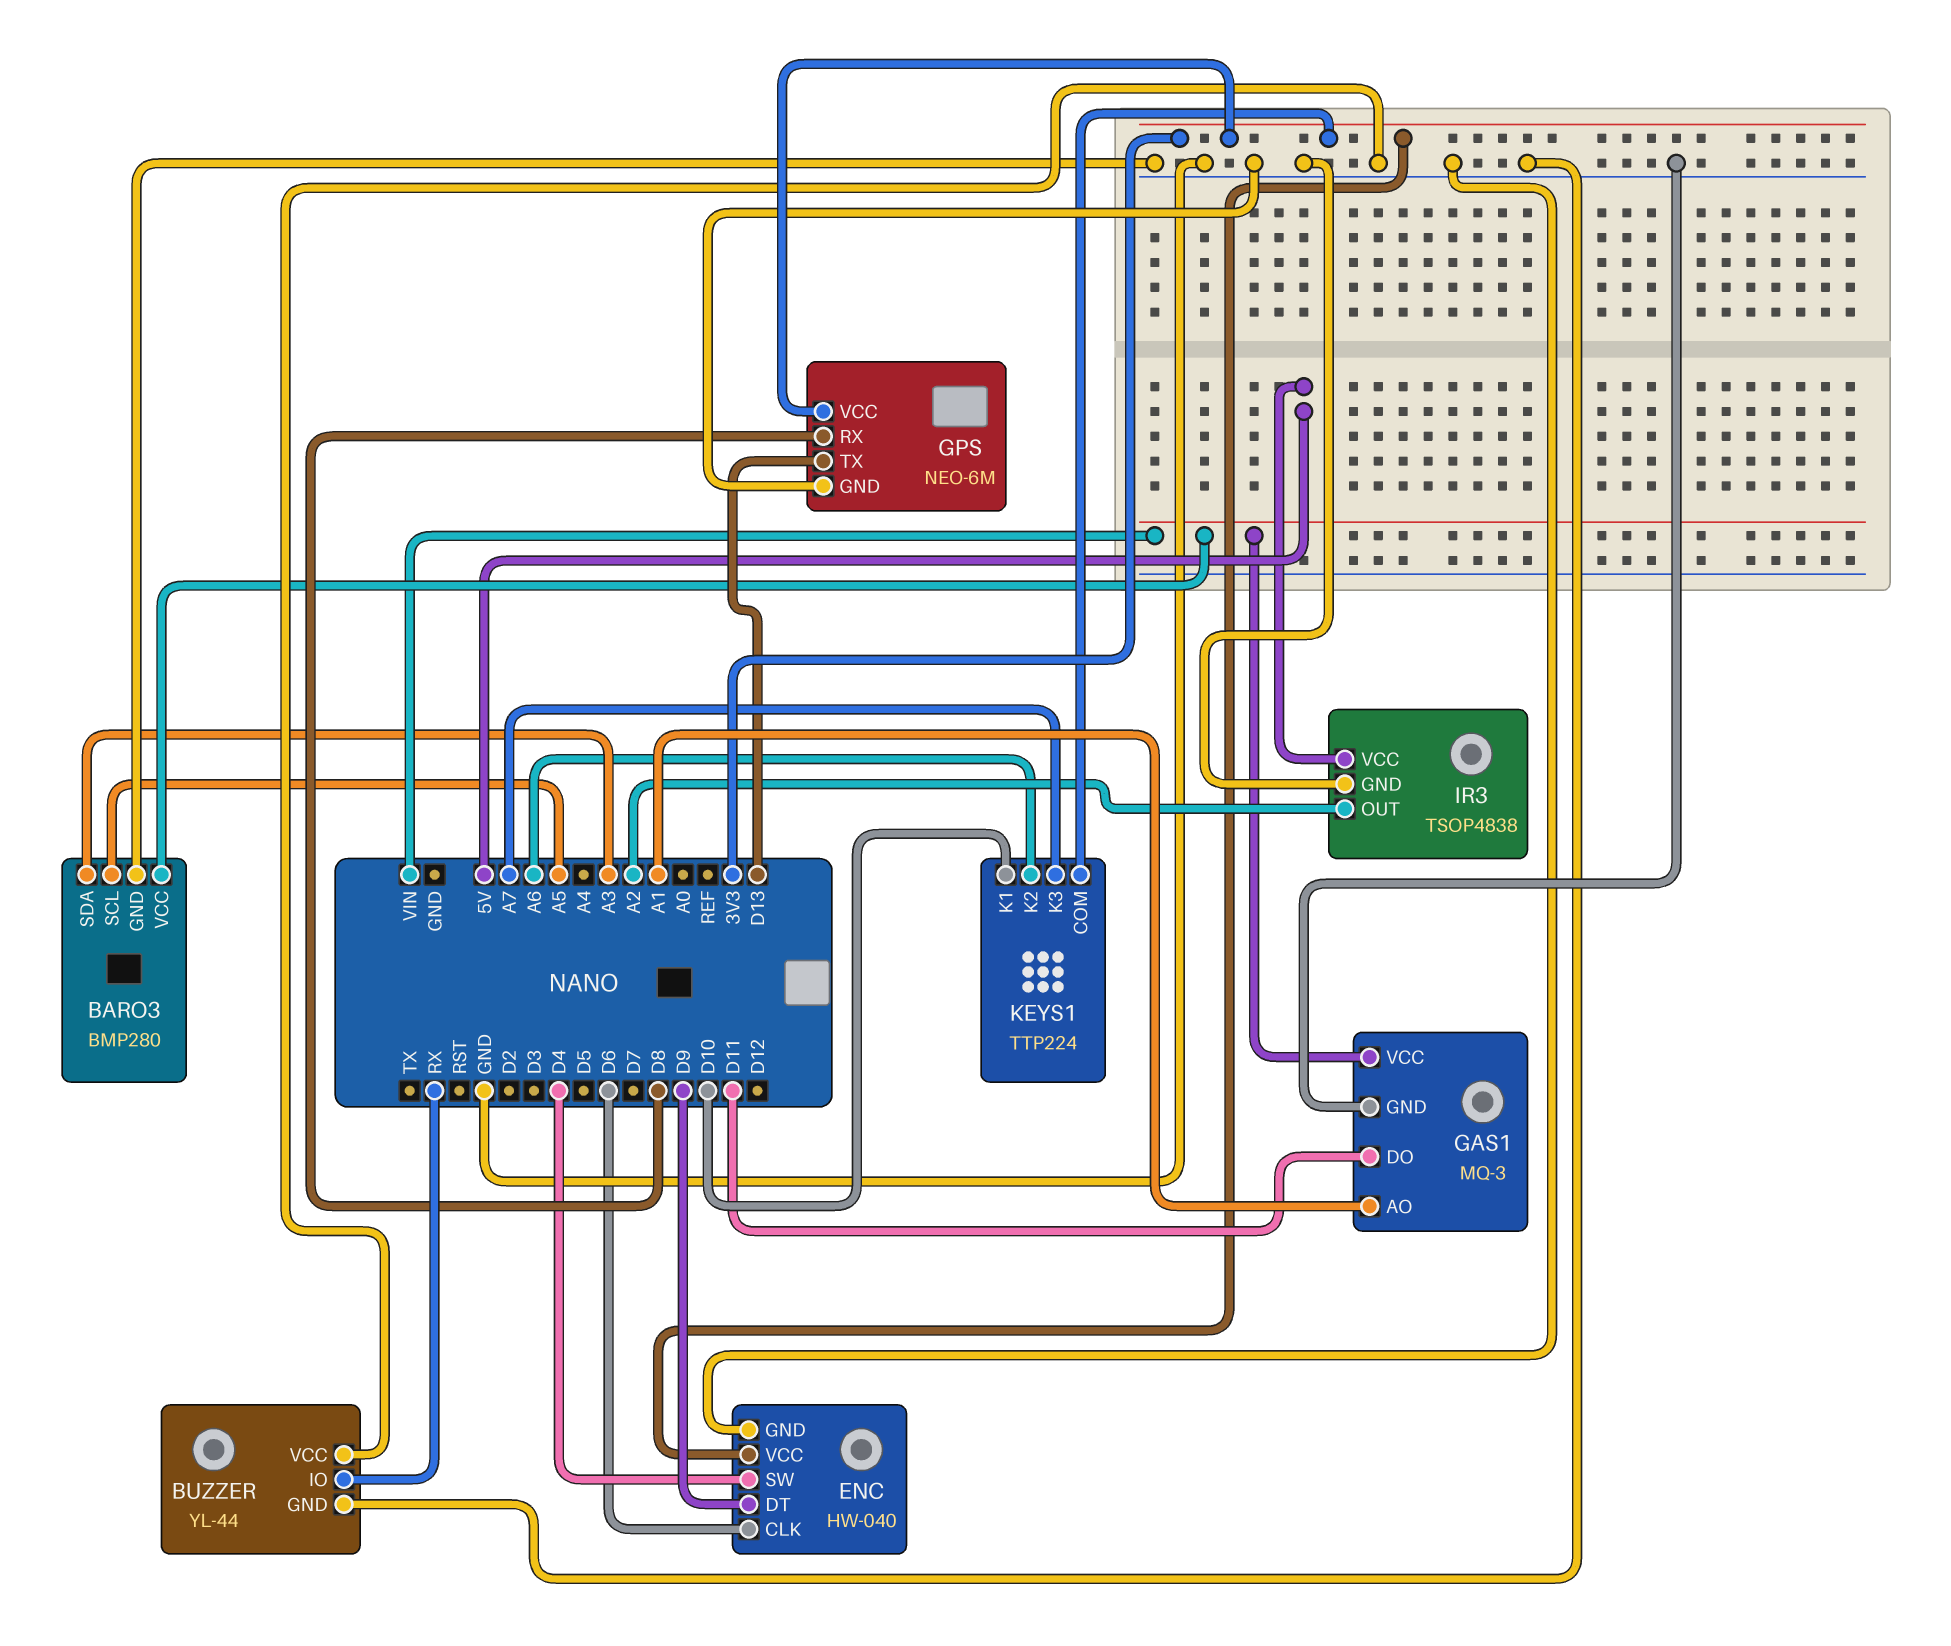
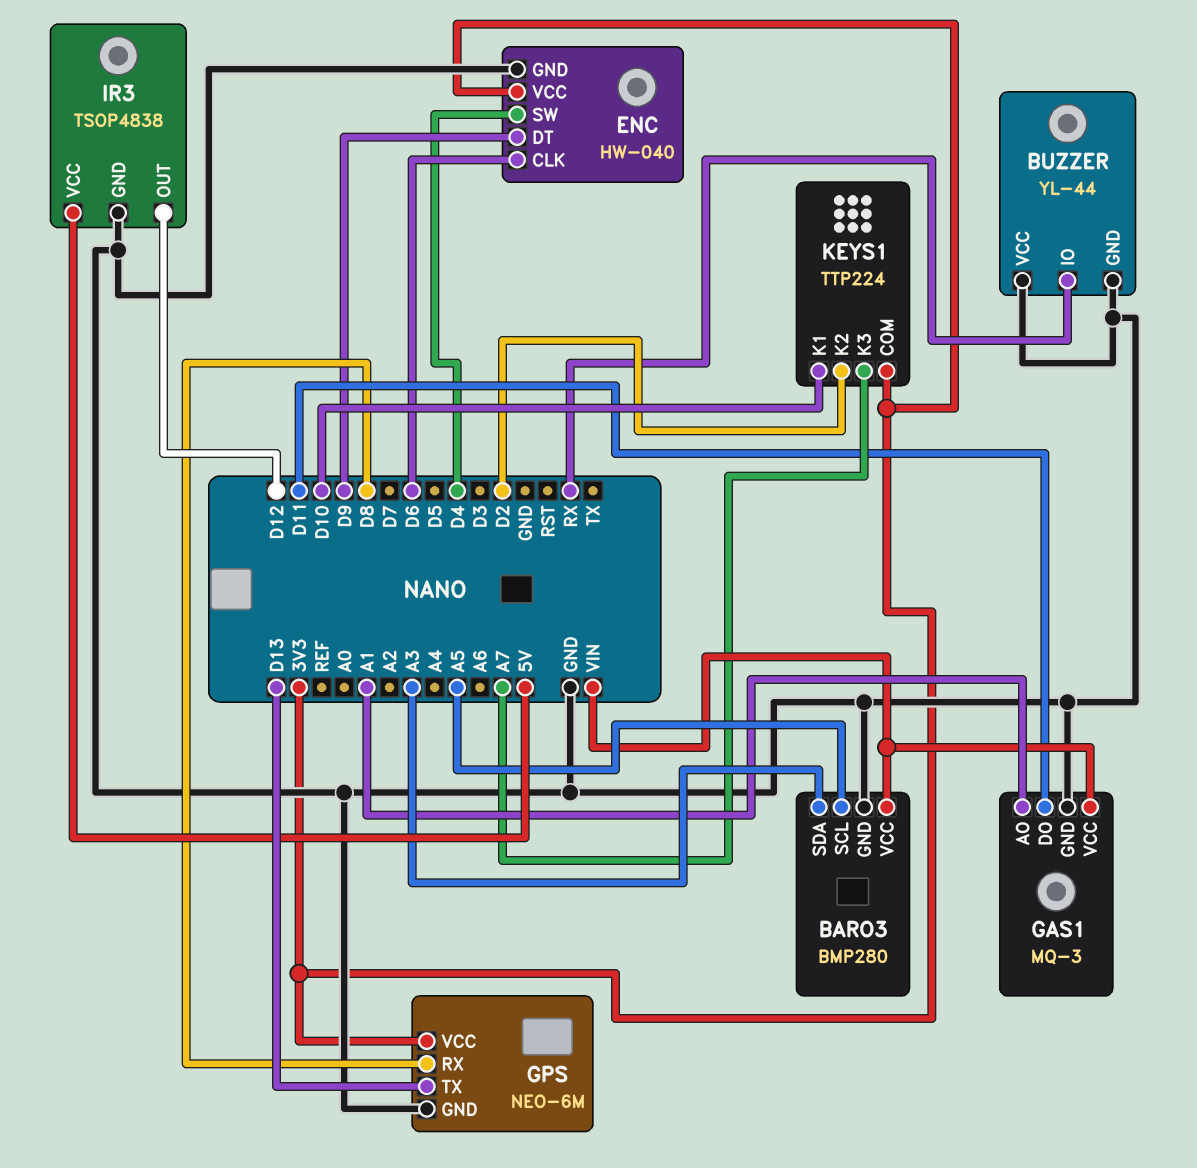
IR3 pin OUT: A2 -> D12
KEYS1 pin K2: A6 -> D2

